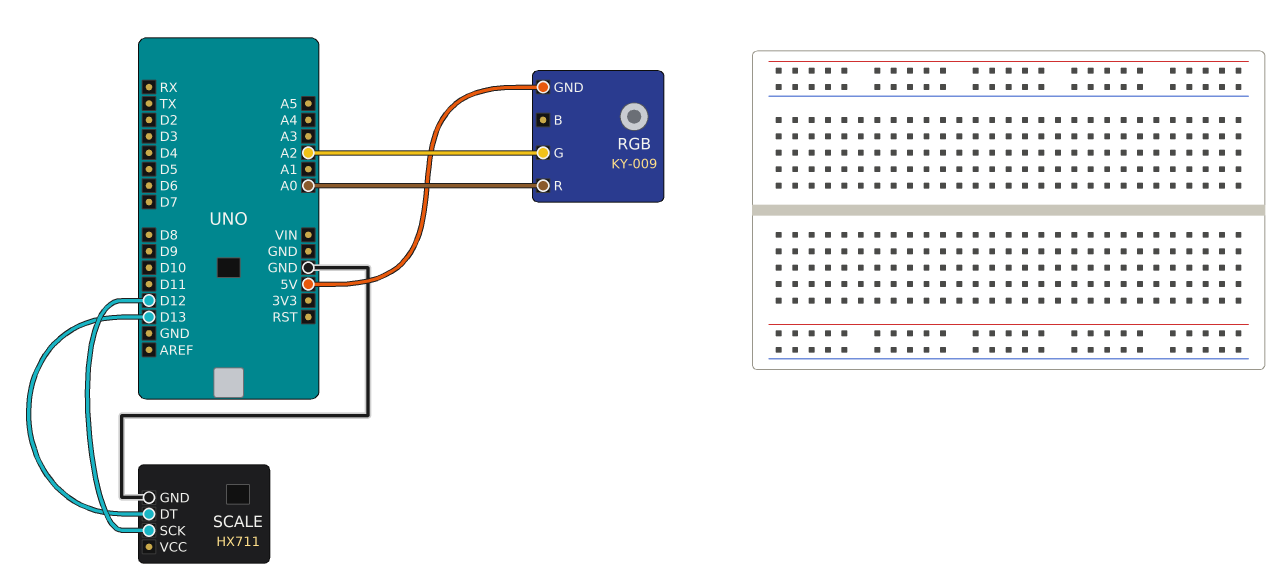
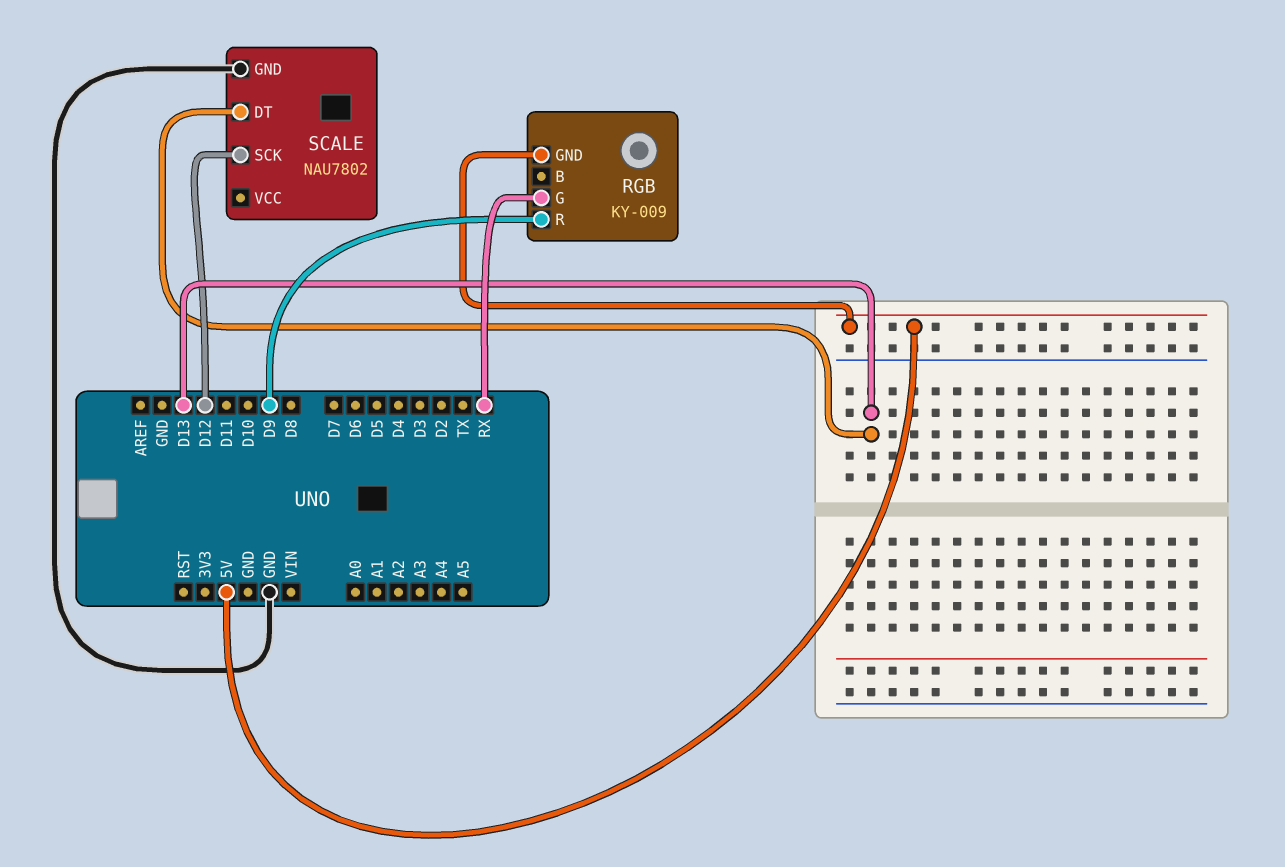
RGB pin G: A2 -> RX
RGB pin R: A0 -> D9
SCALE: HX711 -> NAU7802

